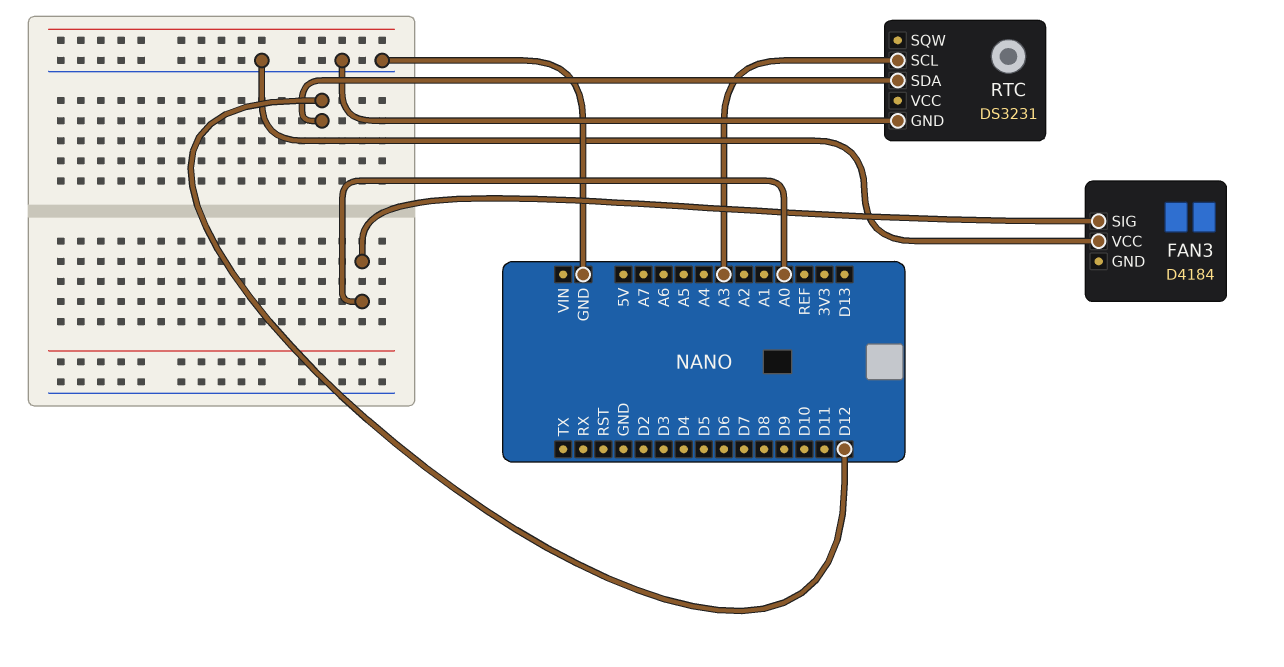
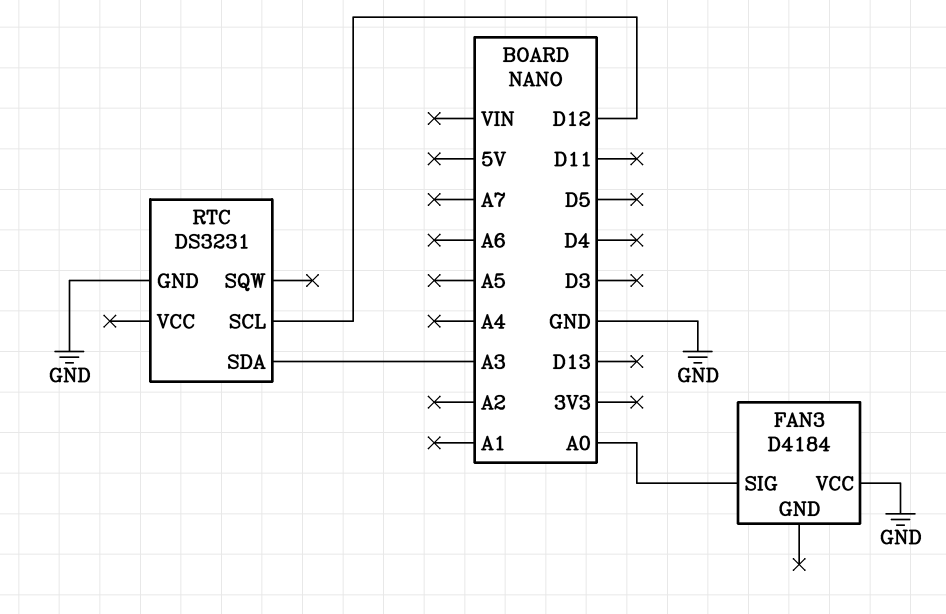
RTC pin SCL: A3 -> D12
RTC pin SDA: D12 -> A3

